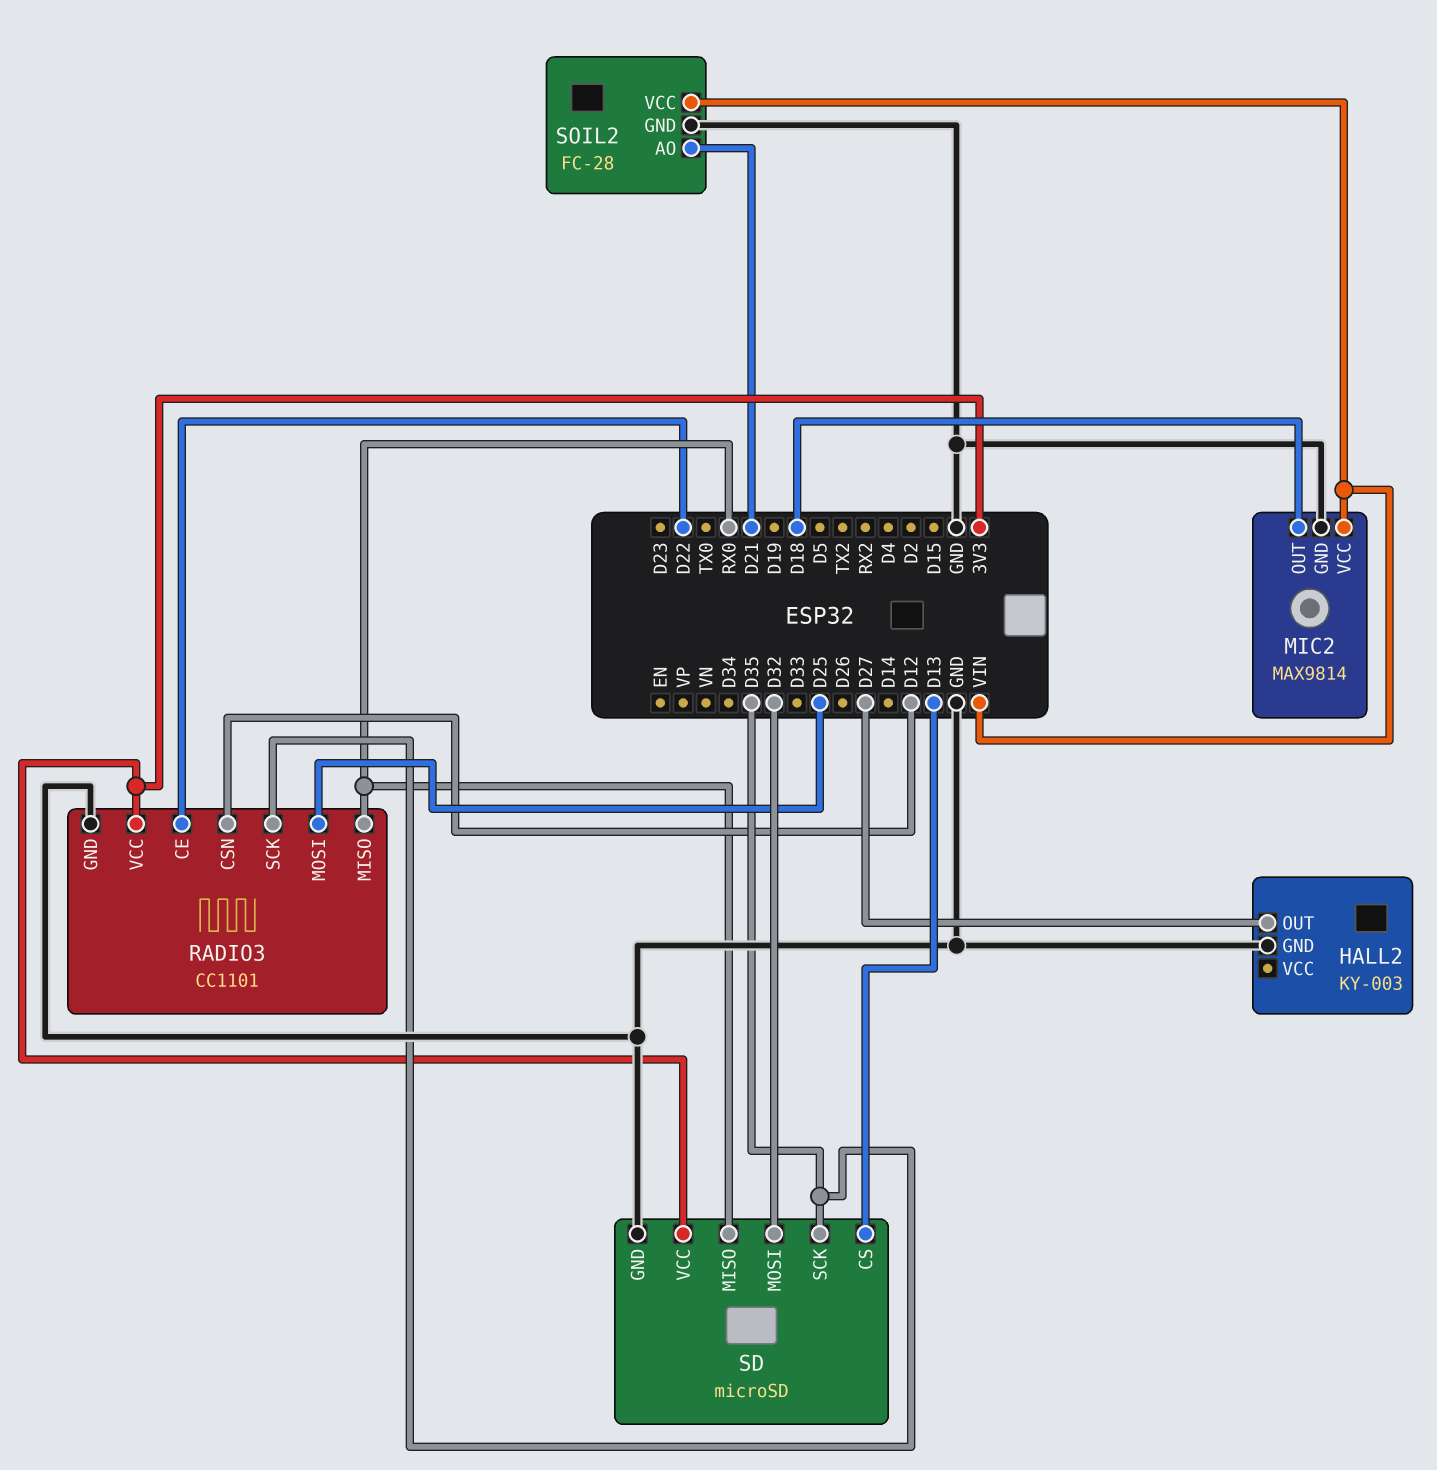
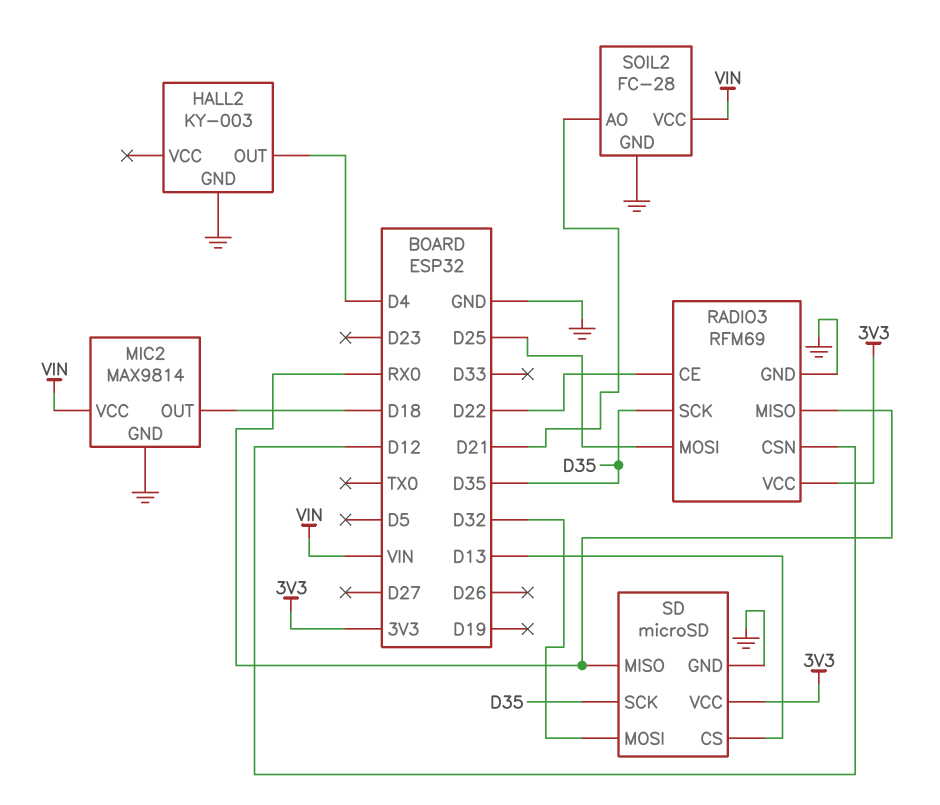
HALL2 pin OUT: D27 -> D4
RADIO3: CC1101 -> RFM69

